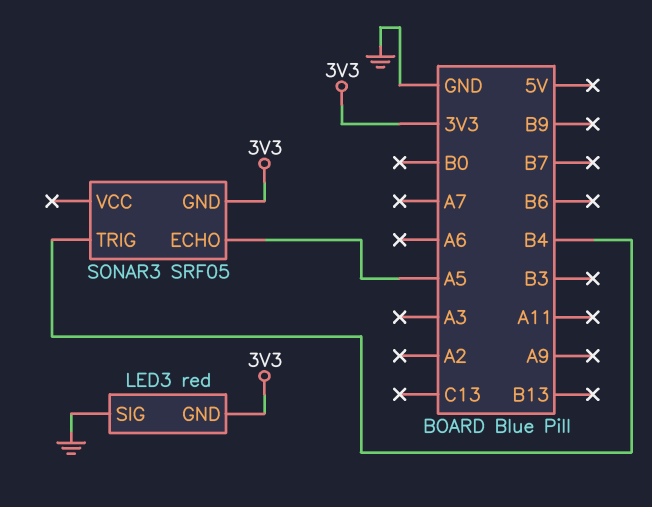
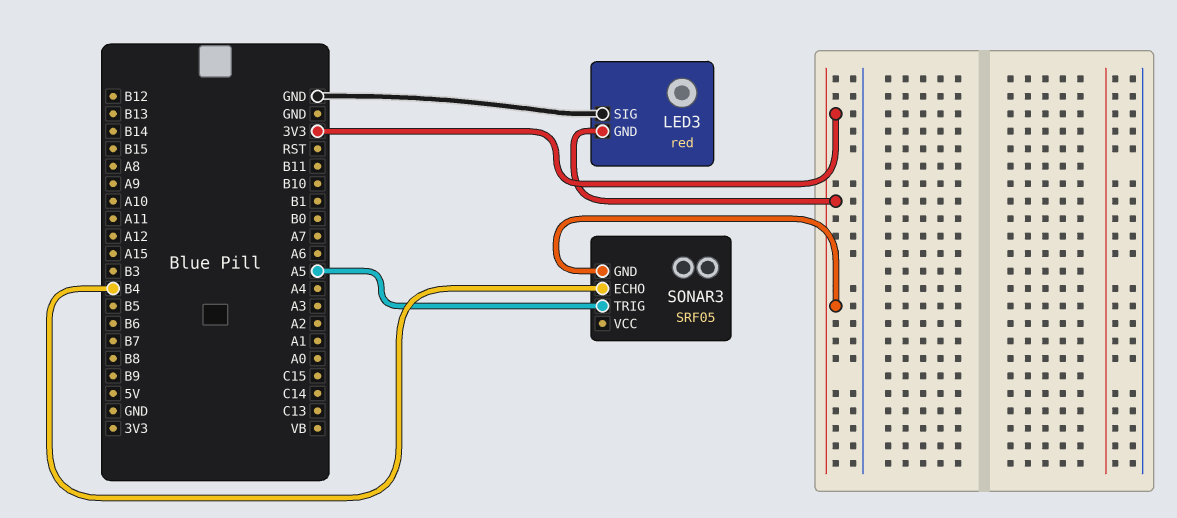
SONAR3 pin ECHO: A5 -> B4
SONAR3 pin TRIG: B4 -> A5

